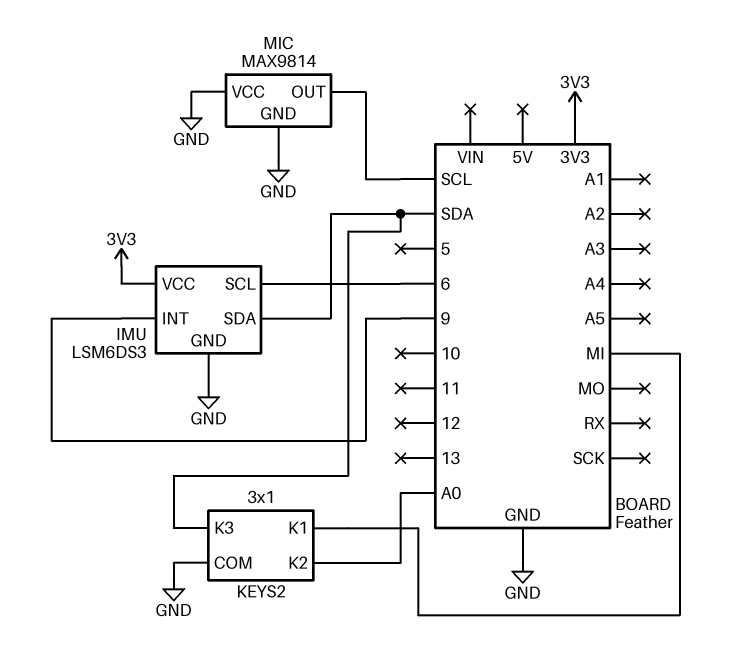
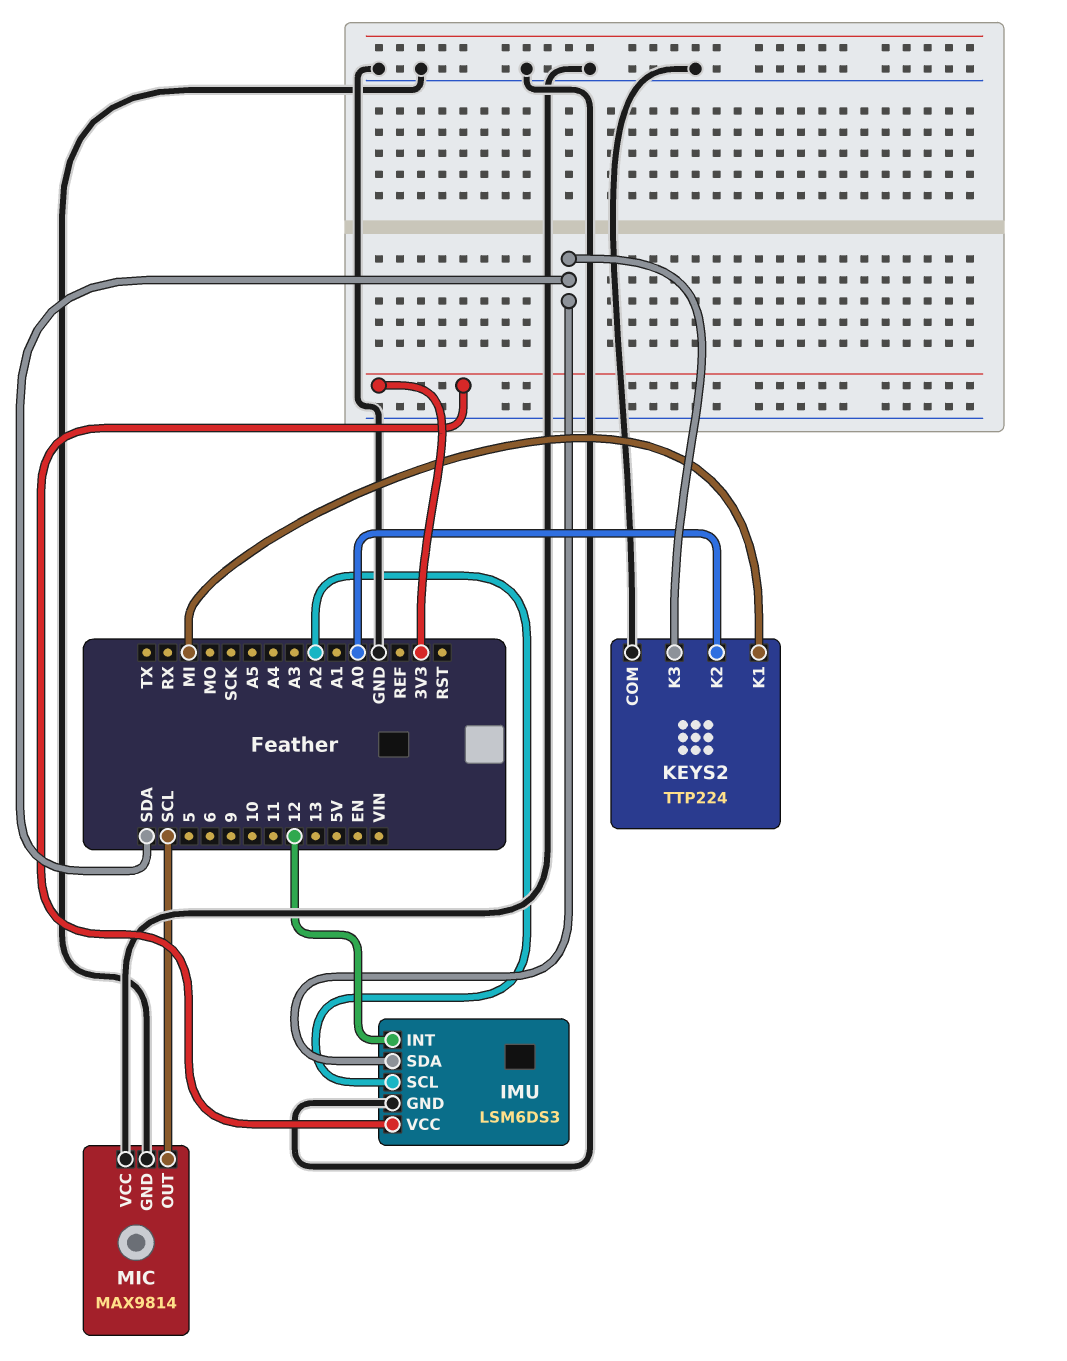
IMU pin INT: 9 -> 12
IMU pin SCL: 6 -> A2
KEYS2: 3x1 -> TTP224

